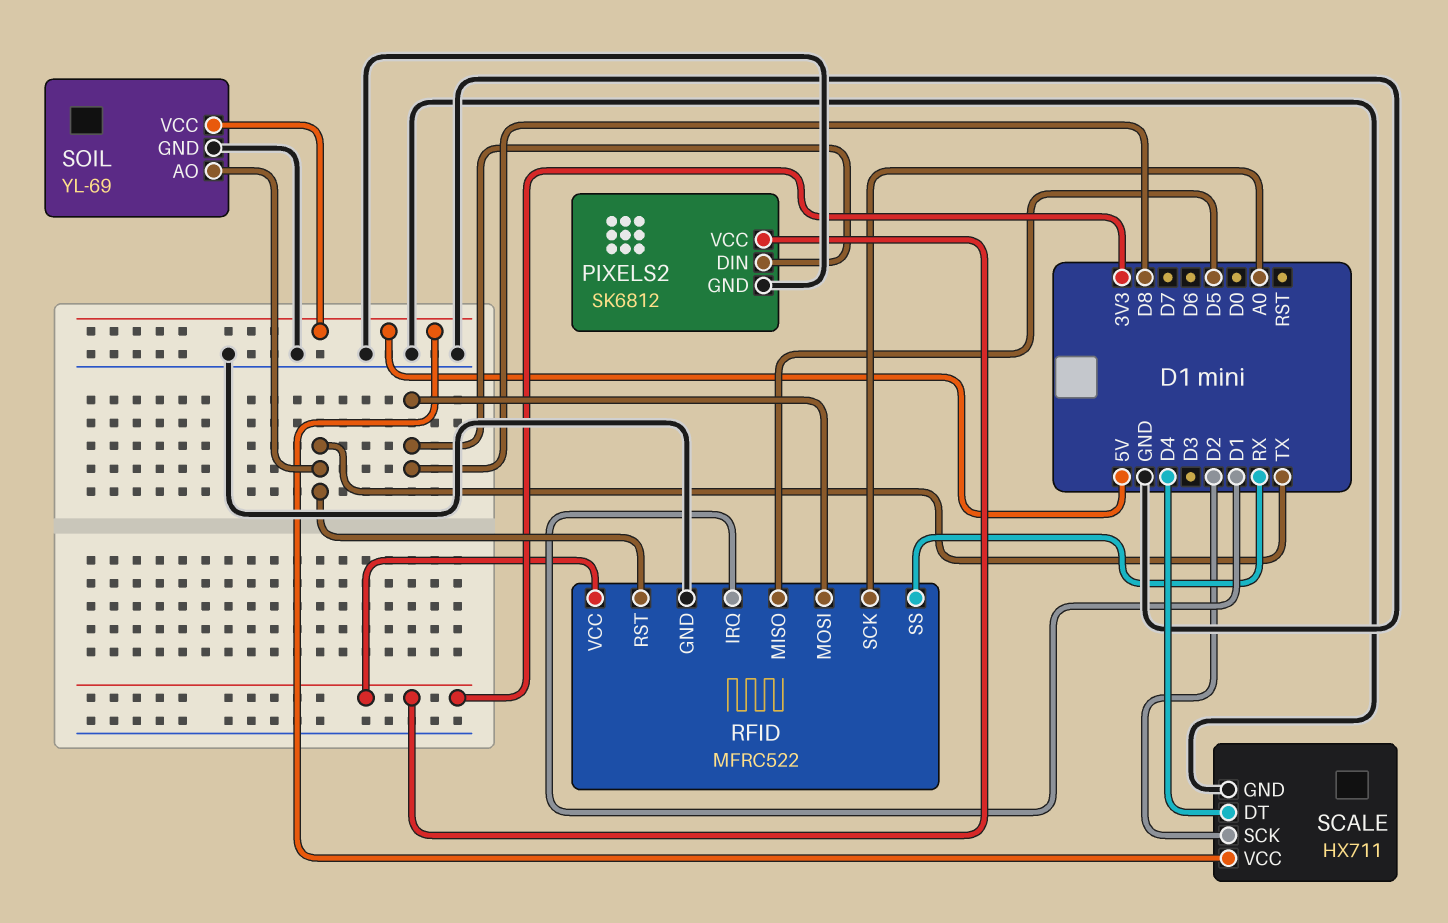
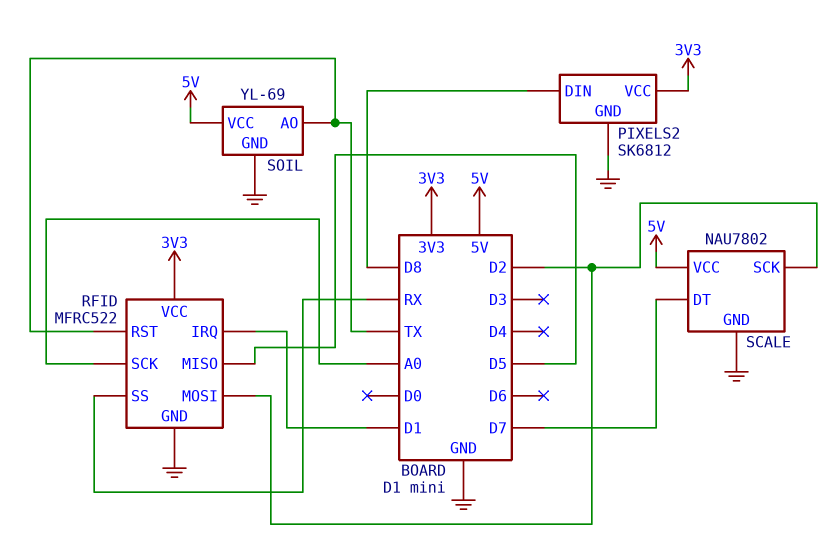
RFID pin MOSI: D8 -> D2
SCALE: HX711 -> NAU7802
SCALE pin DT: D4 -> D7

